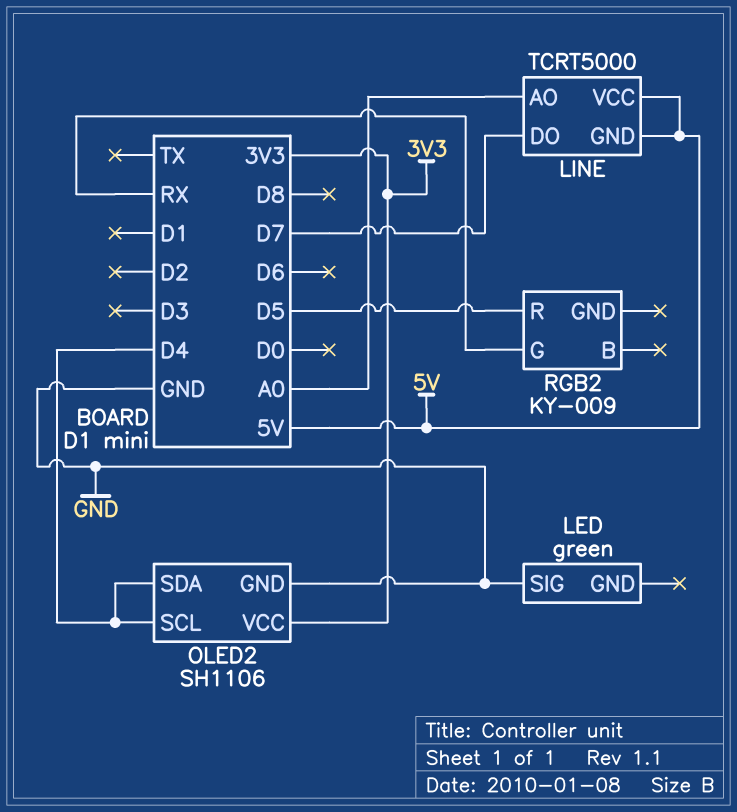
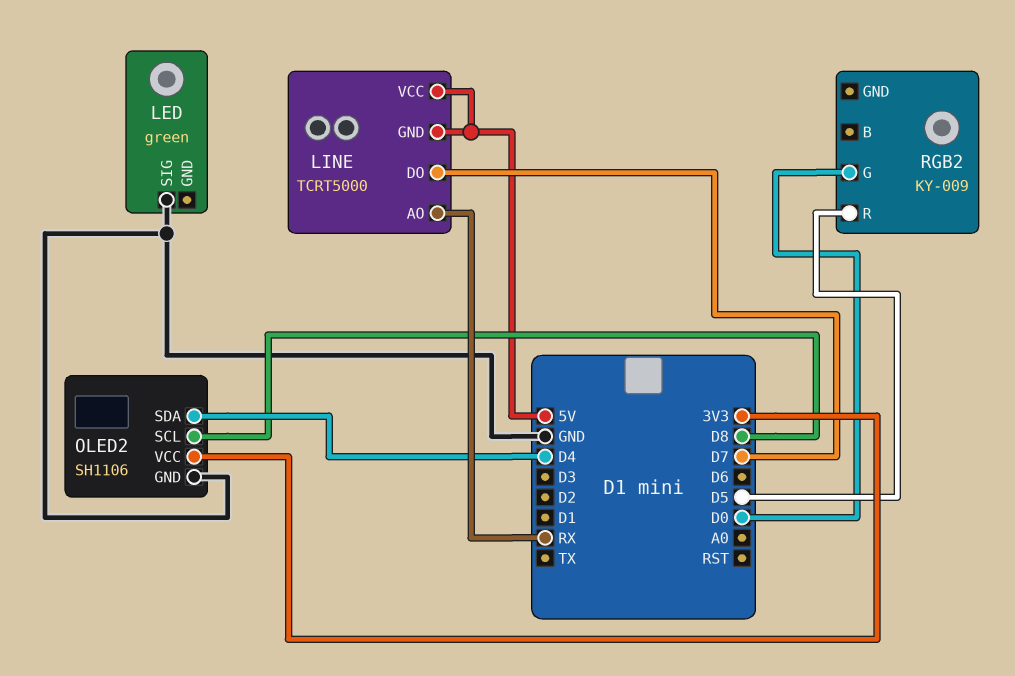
LINE pin AO: A0 -> RX
OLED2 pin SCL: D4 -> D8
RGB2 pin G: RX -> D0

